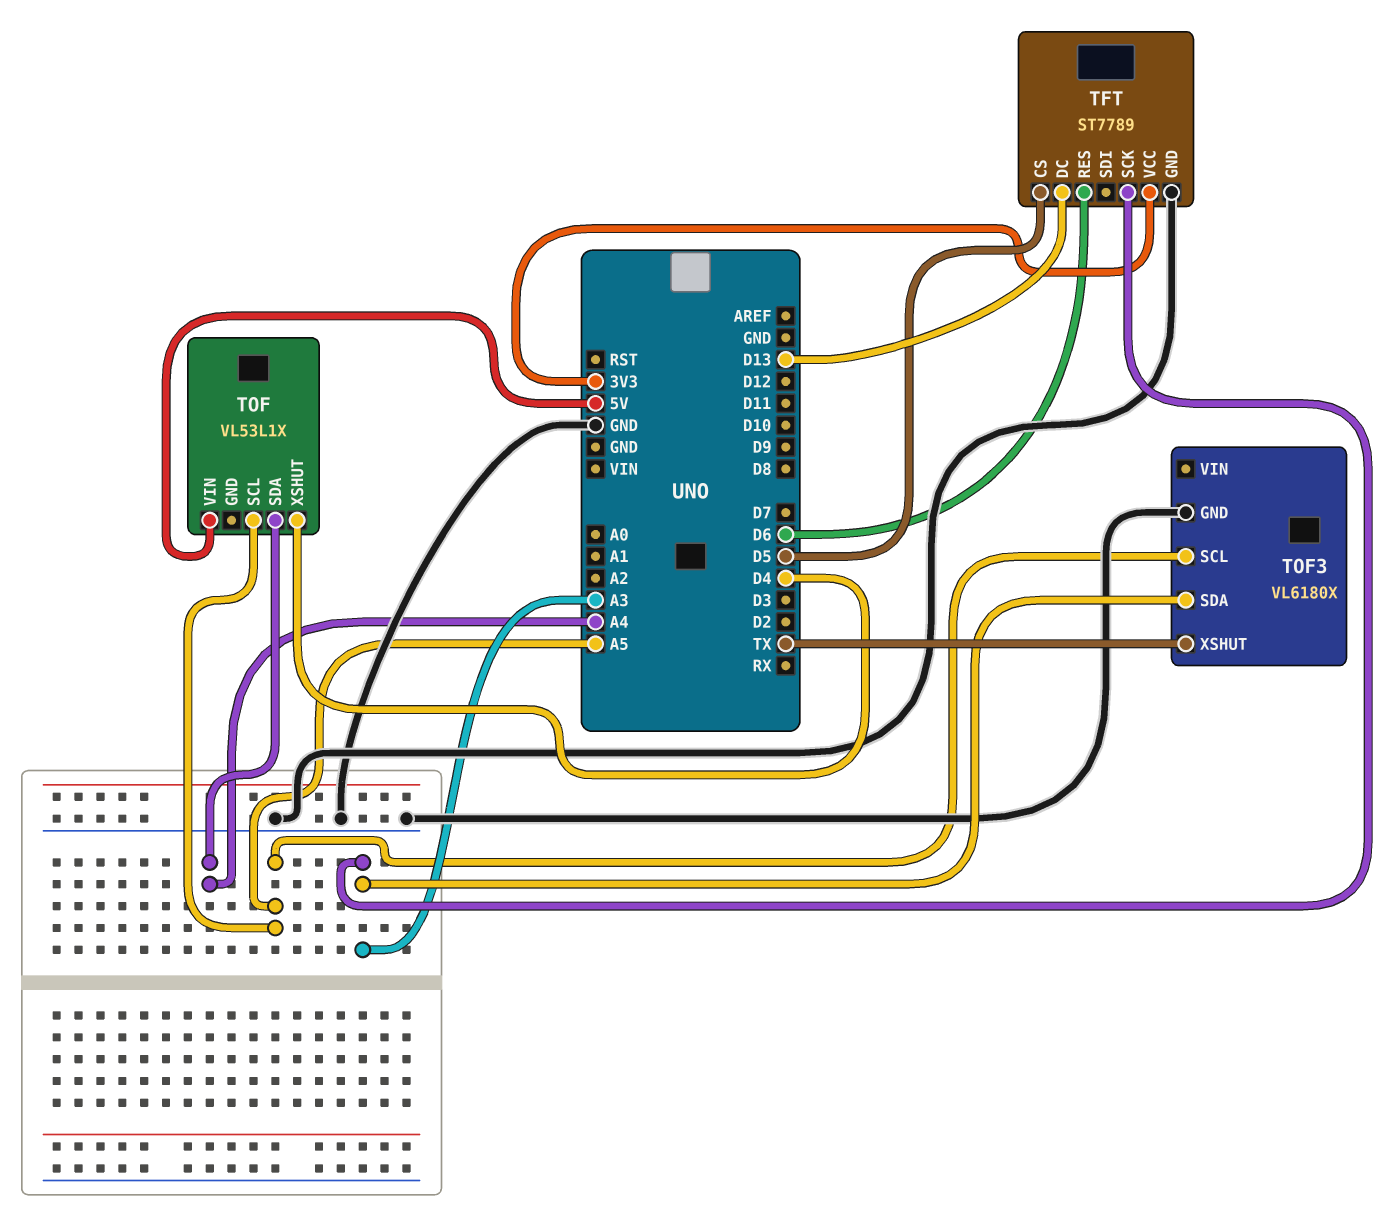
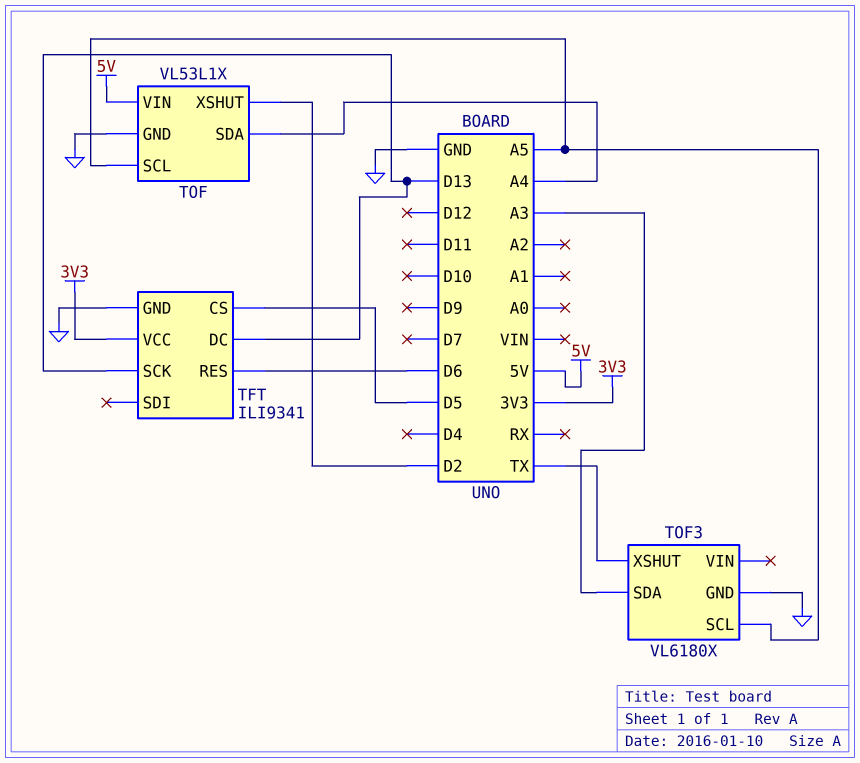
TFT: ST7789 -> ILI9341
TFT pin SCK: A3 -> D13
TOF pin GND: none -> GND
TOF pin XSHUT: D4 -> D2

